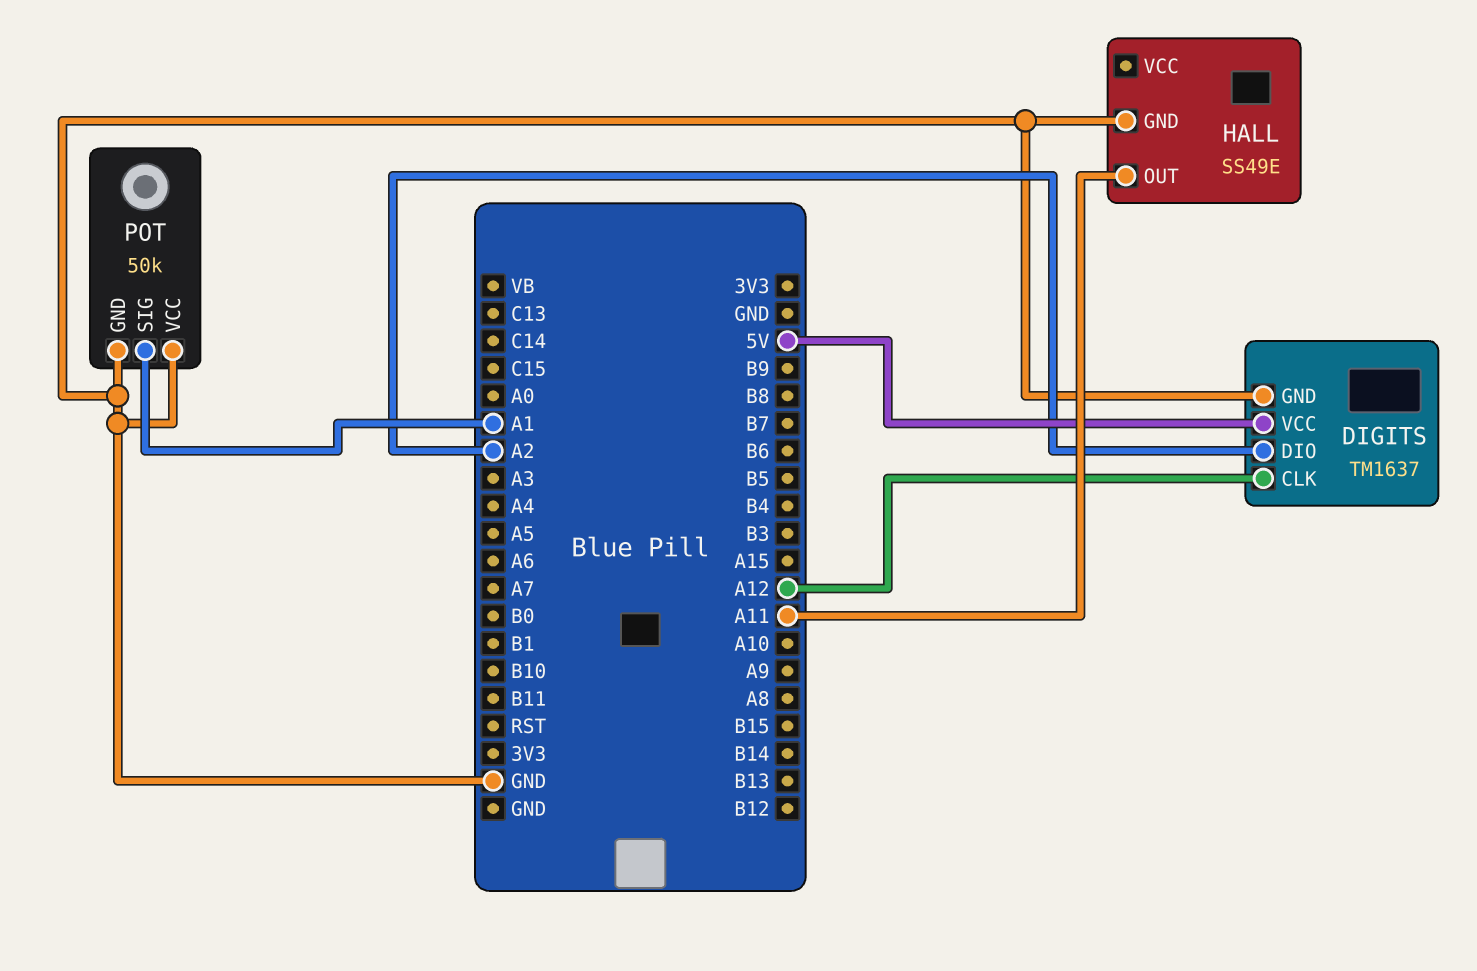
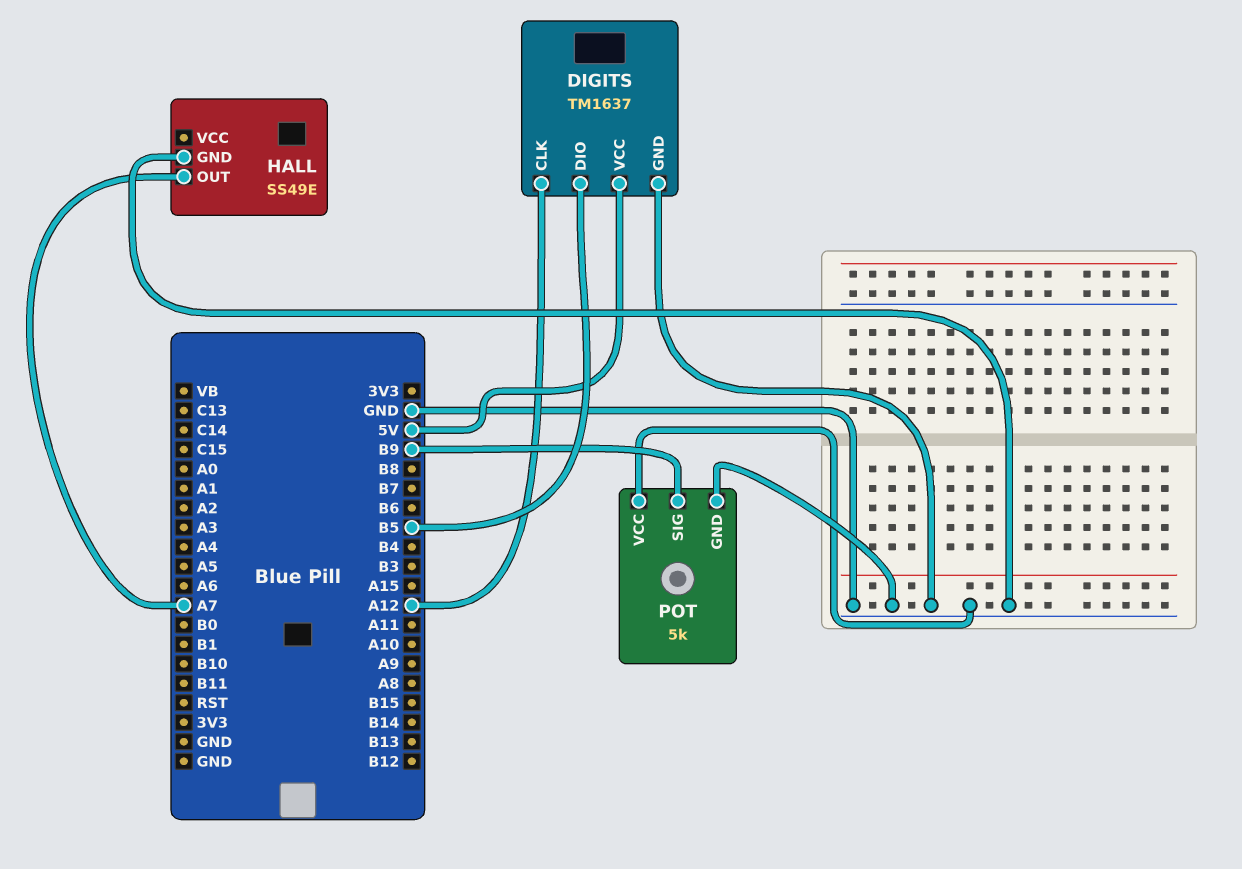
DIGITS pin DIO: A2 -> B5
HALL pin OUT: A11 -> A7
POT: 50k -> 5k
POT pin SIG: A1 -> B9

